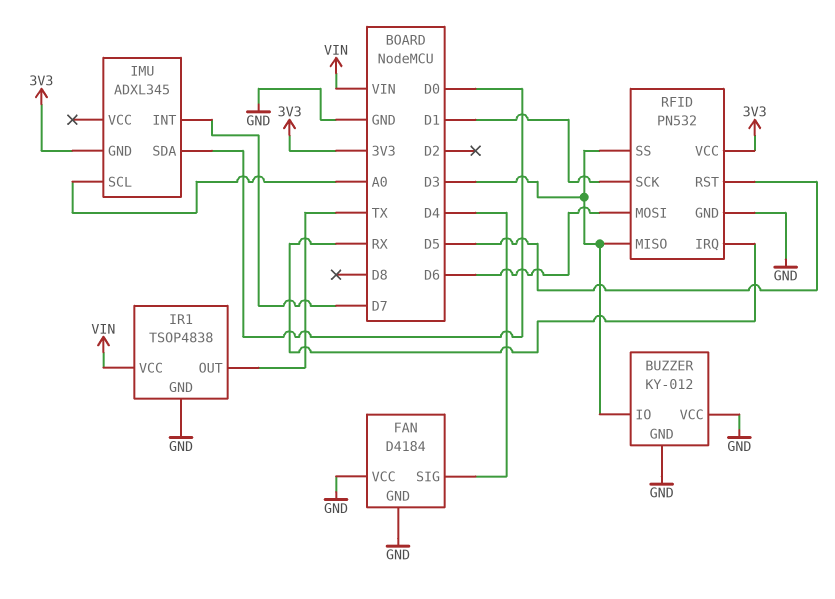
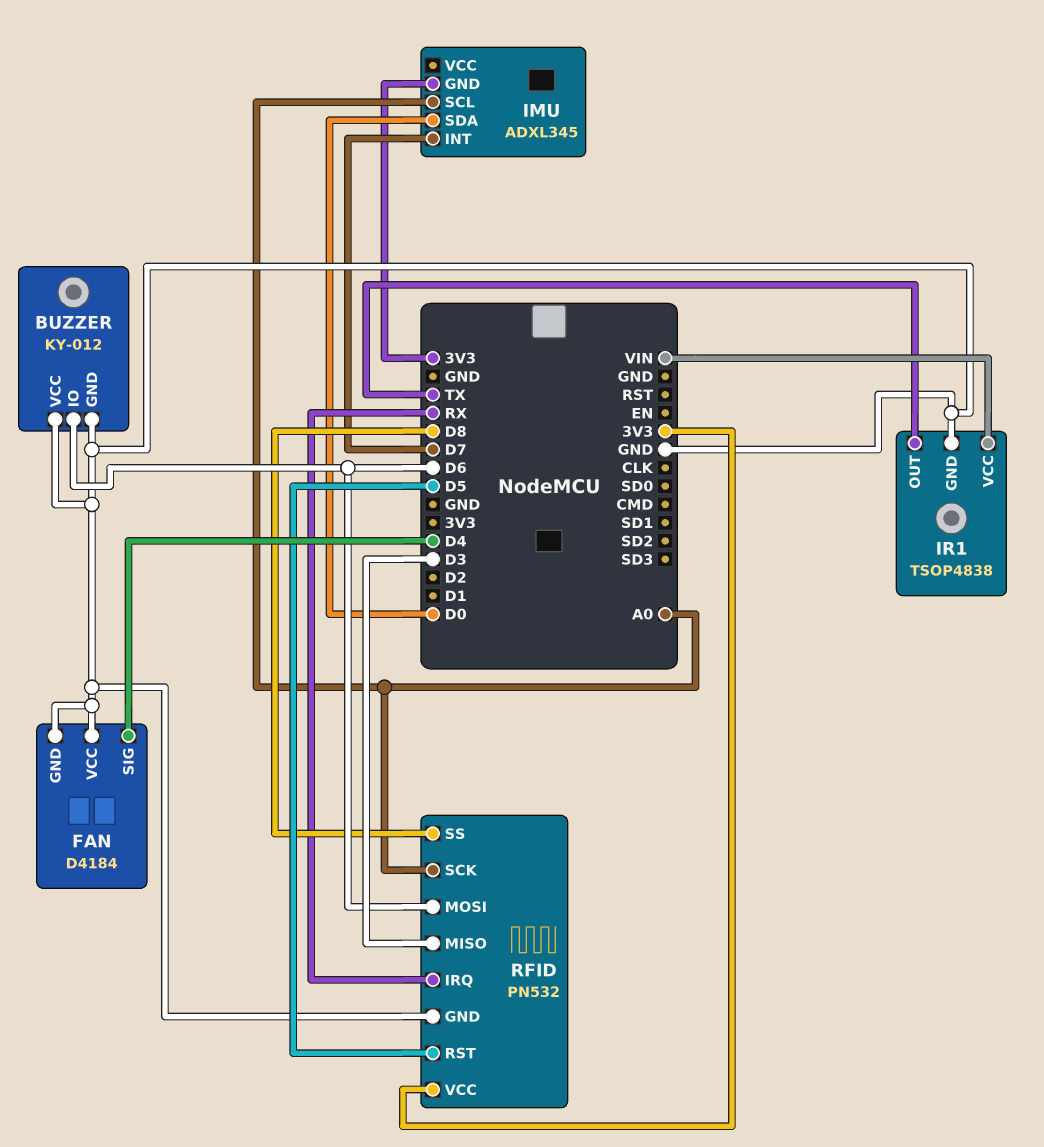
BUZZER pin IO: D3 -> D6
RFID pin SCK: D1 -> A0
RFID pin SS: D3 -> D8

